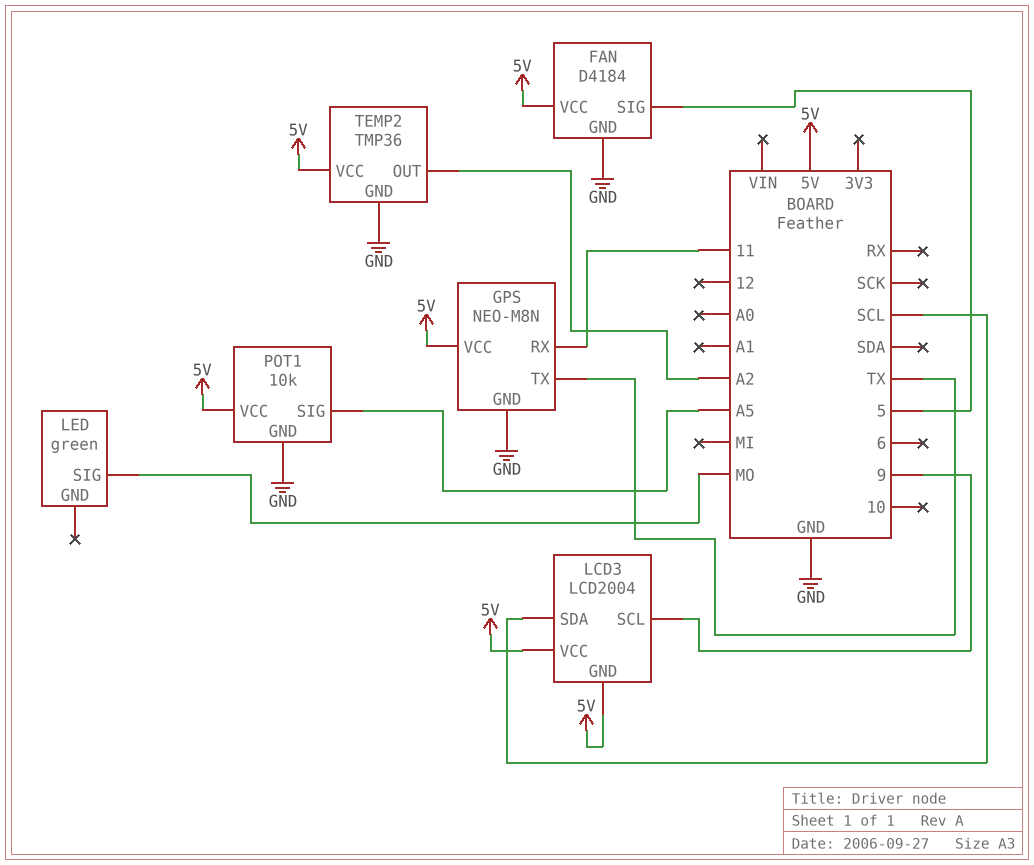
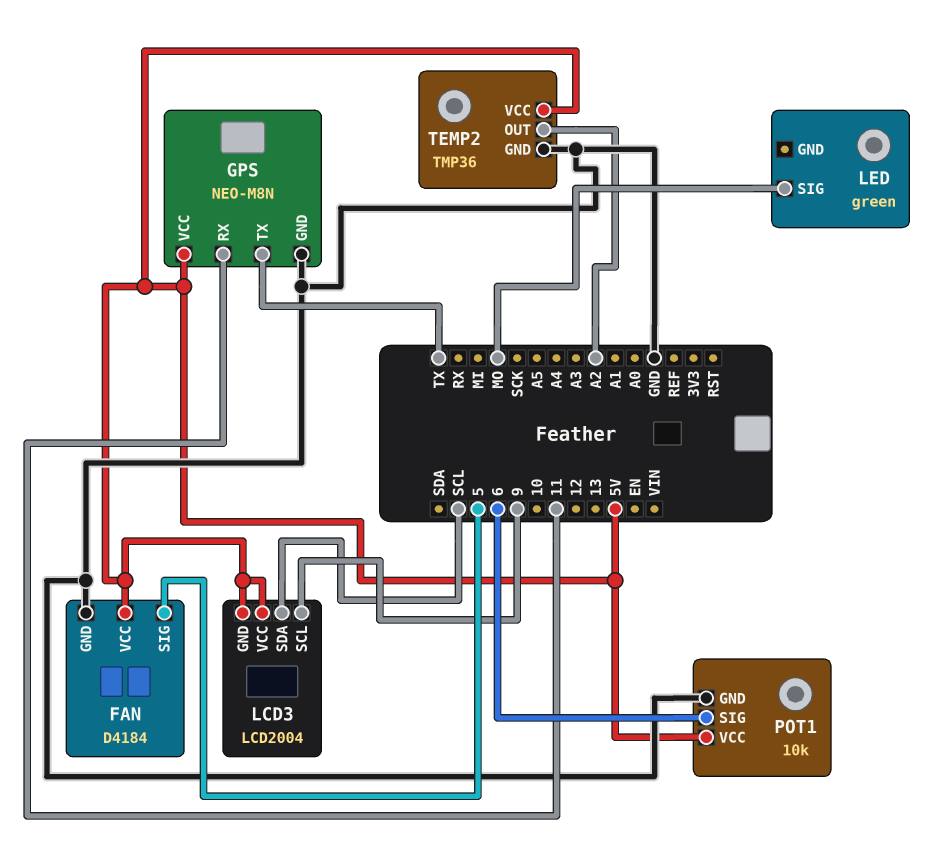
POT1 pin SIG: A5 -> 6

